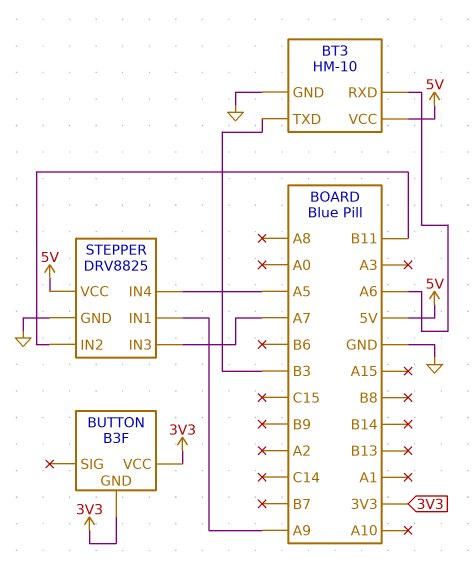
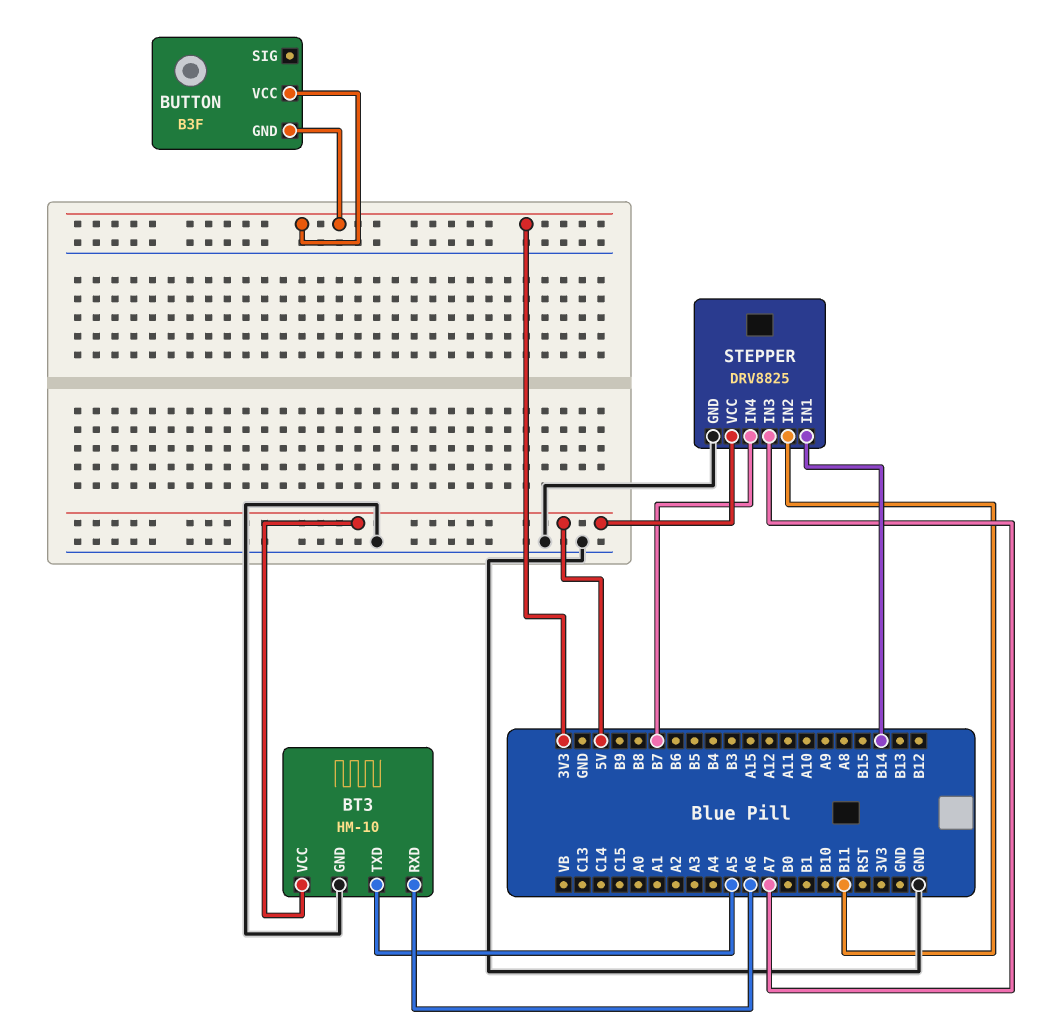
BT3 pin TXD: B3 -> A5
STEPPER pin IN1: A9 -> B14
STEPPER pin IN4: A5 -> B7

